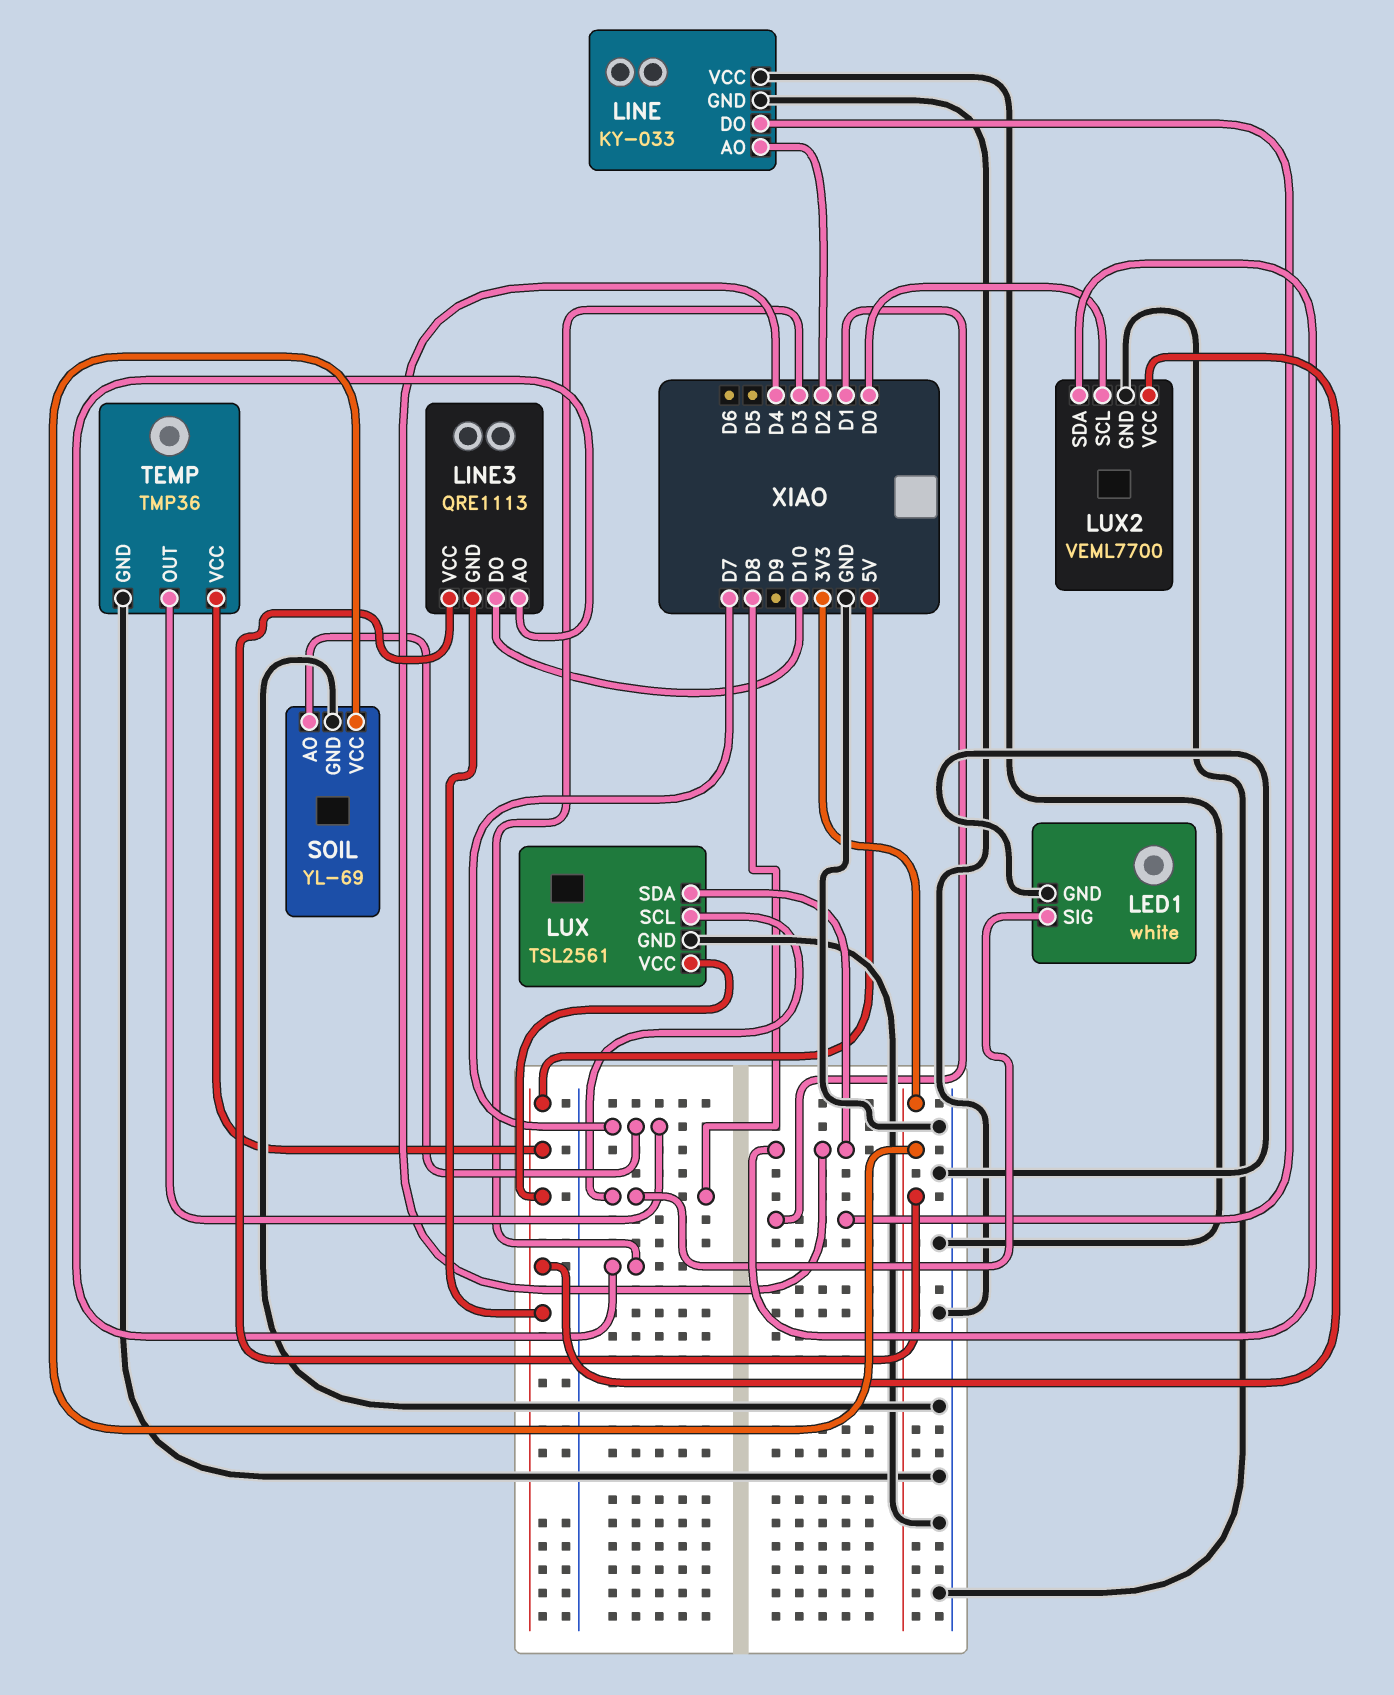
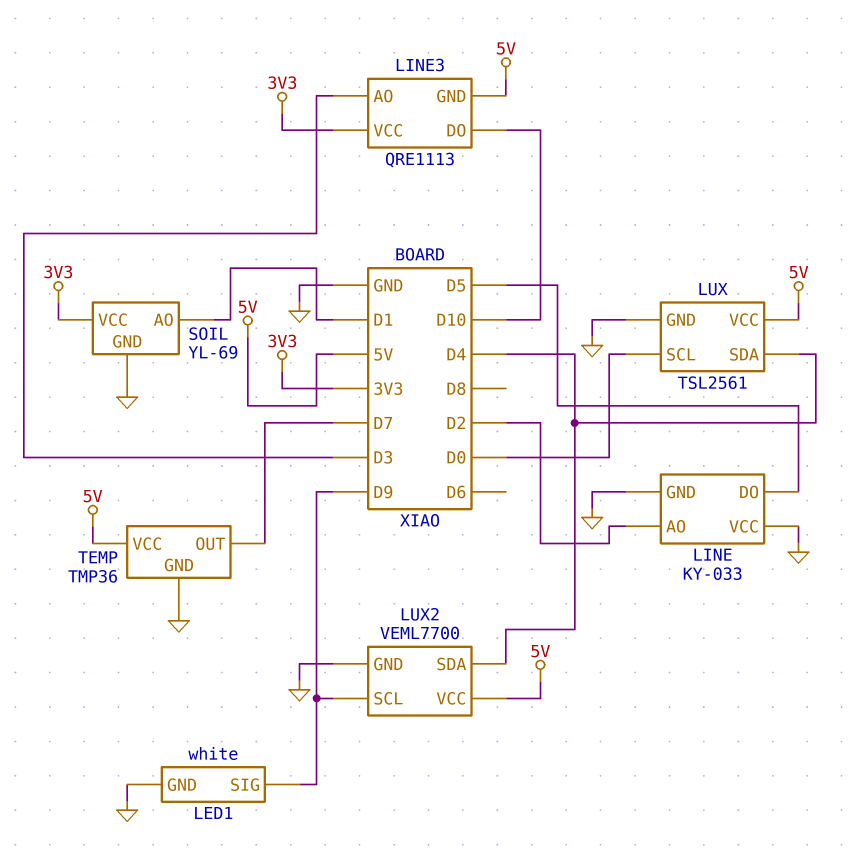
LED1 pin SIG: D8 -> D9
LINE pin DO: D1 -> D5
LUX pin SCL: D8 -> D0
LUX2 pin SCL: D0 -> D9
SOIL pin AO: D7 -> D1

